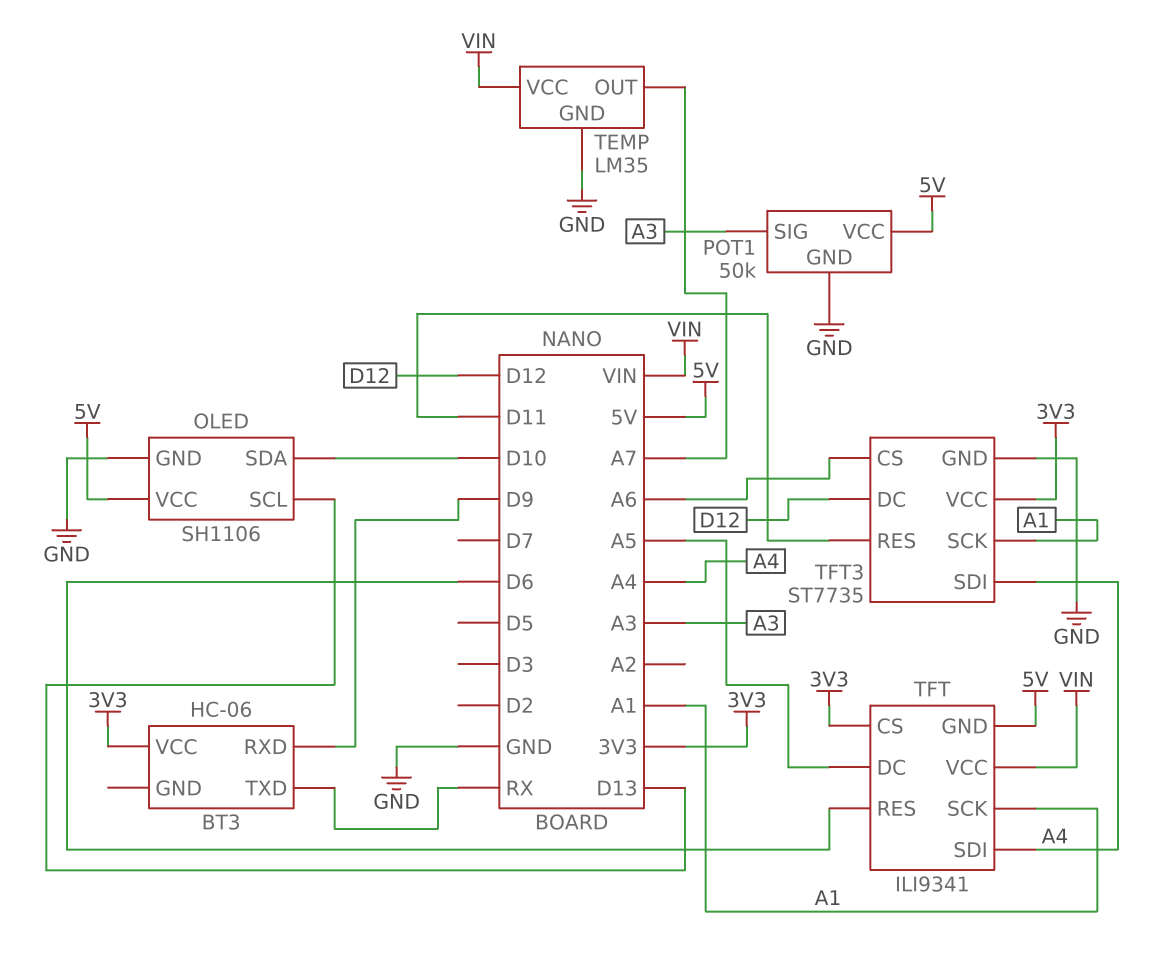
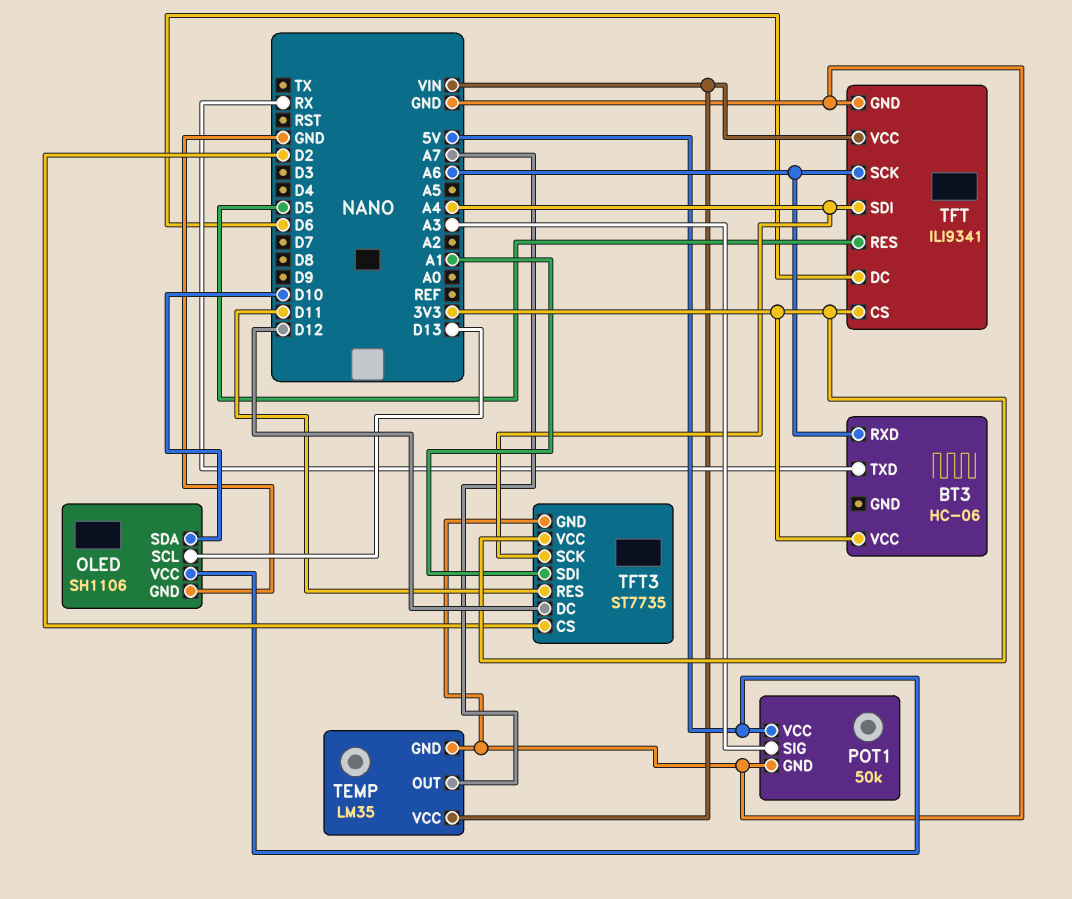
BT3 pin RXD: D9 -> A6
TFT pin DC: A5 -> D6
TFT pin GND: 5V -> GND
TFT pin RES: D6 -> D5
TFT pin SCK: A1 -> A6
TFT3 pin CS: A6 -> D2
TFT3 pin SCK: A1 -> A4
TFT3 pin SDI: A4 -> A1

